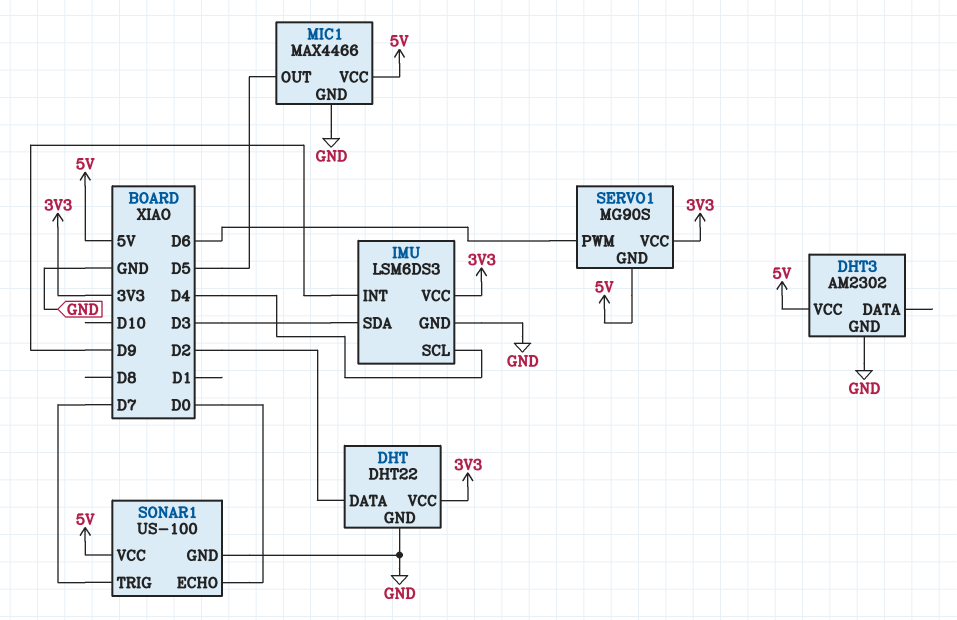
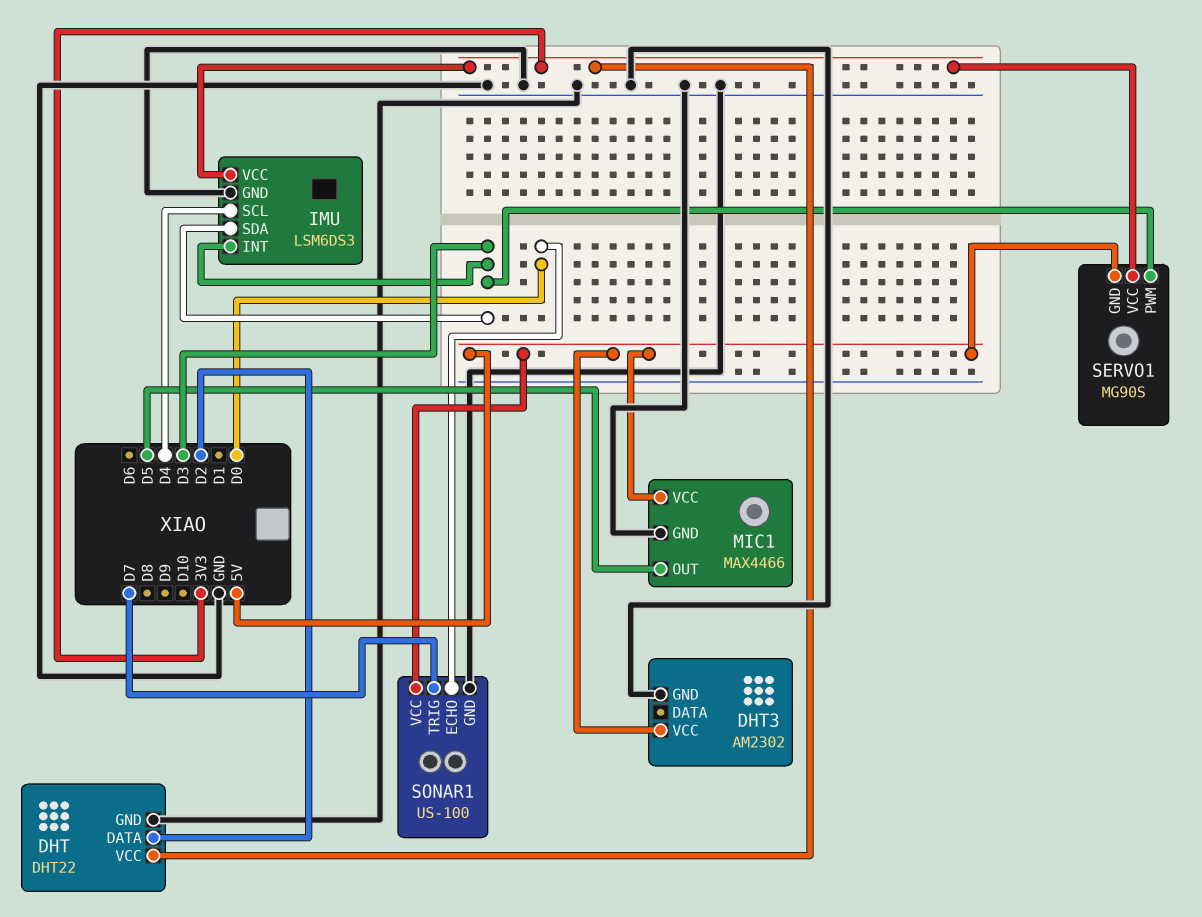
IMU pin INT: D9 -> D3
SERVO1 pin PWM: D6 -> D3

